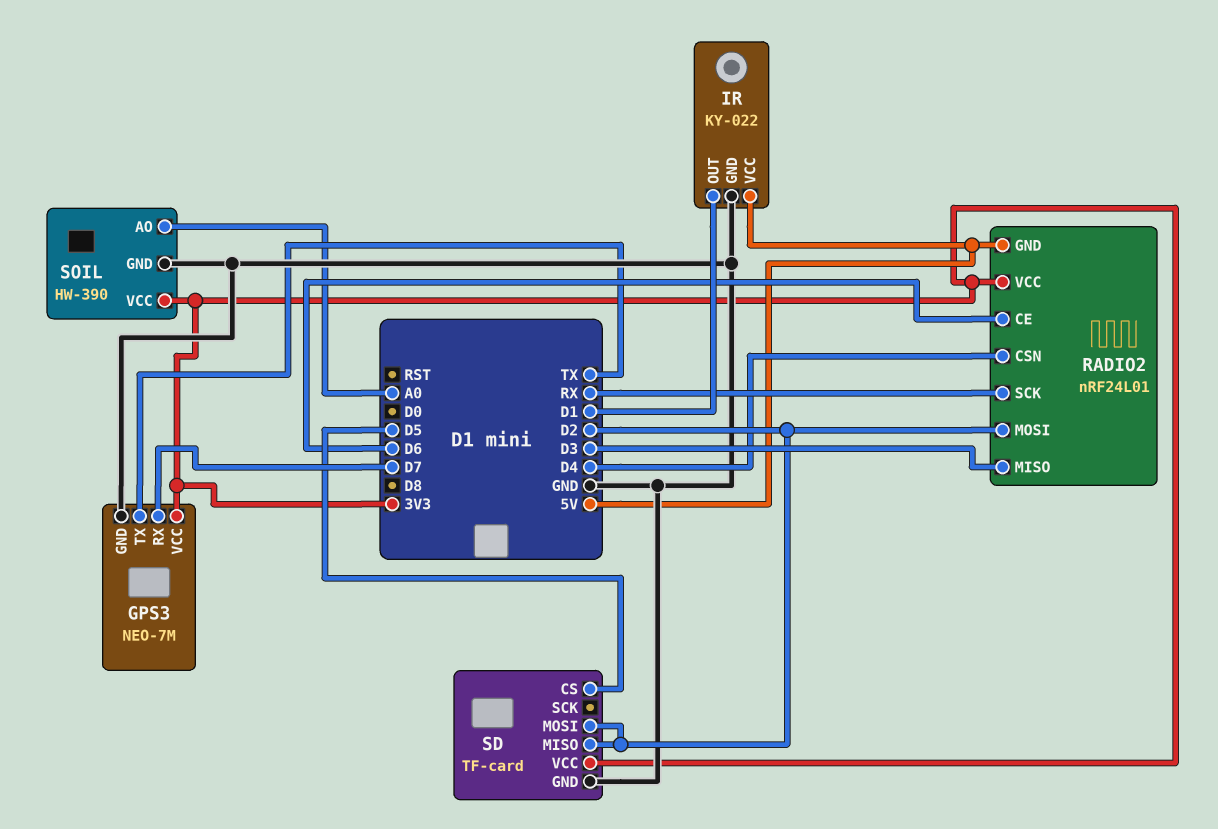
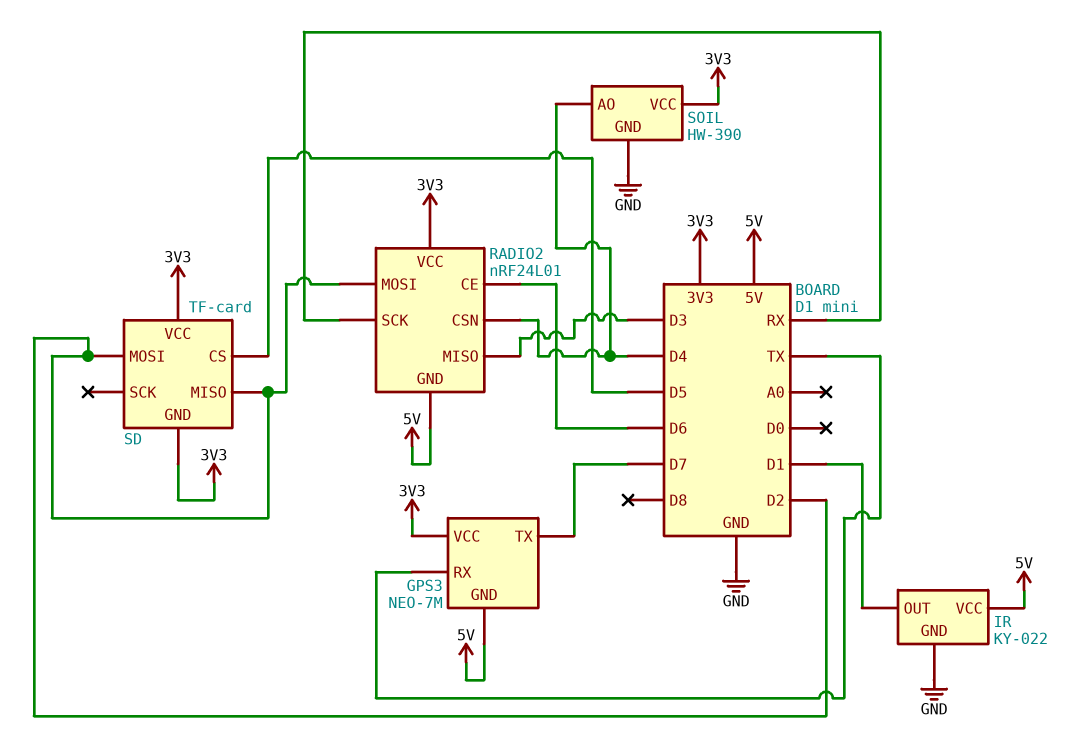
GPS3 pin GND: GND -> 5V
GPS3 pin RX: D7 -> TX
GPS3 pin TX: TX -> D7
SD pin GND: GND -> 3V3
SOIL pin AO: A0 -> D4

